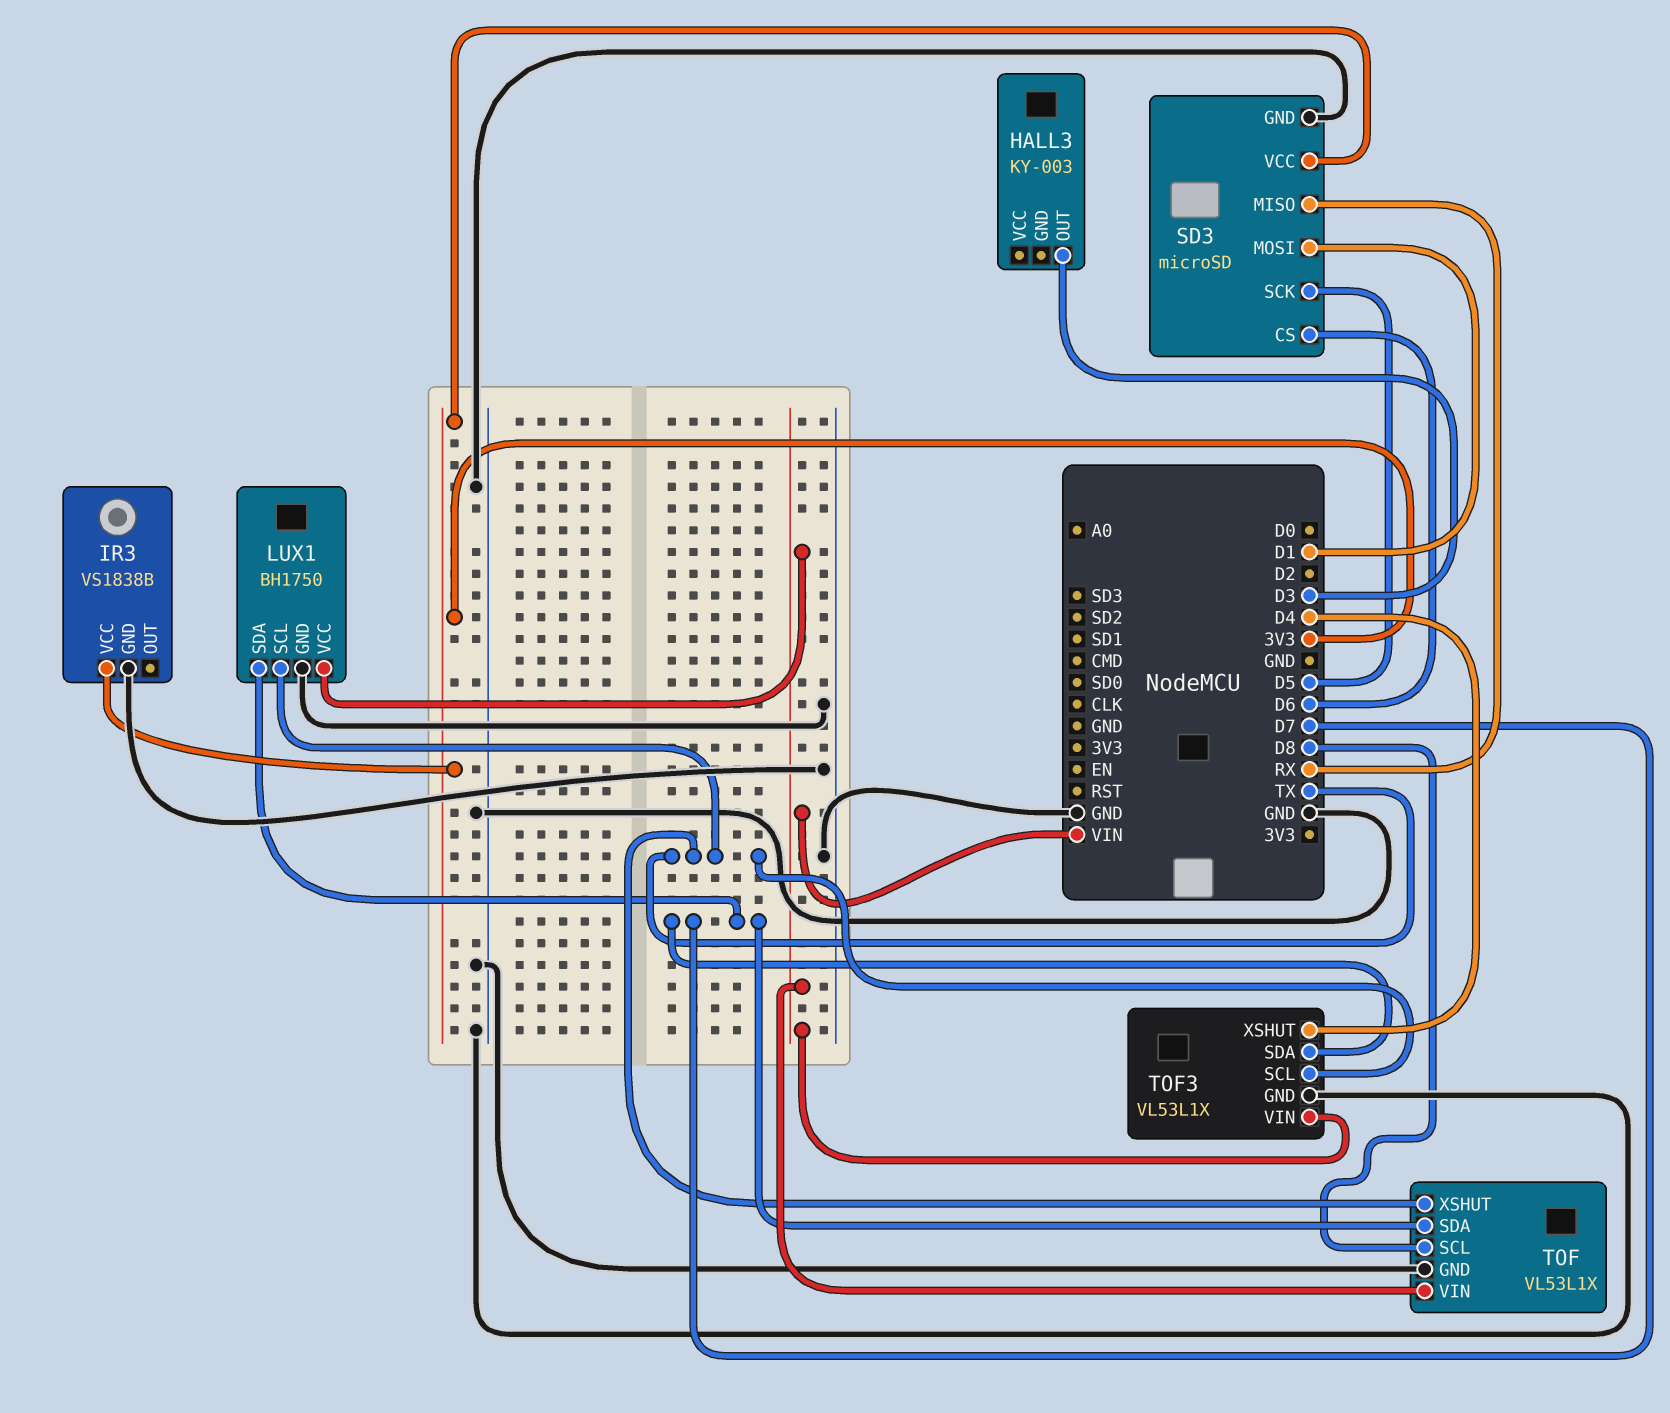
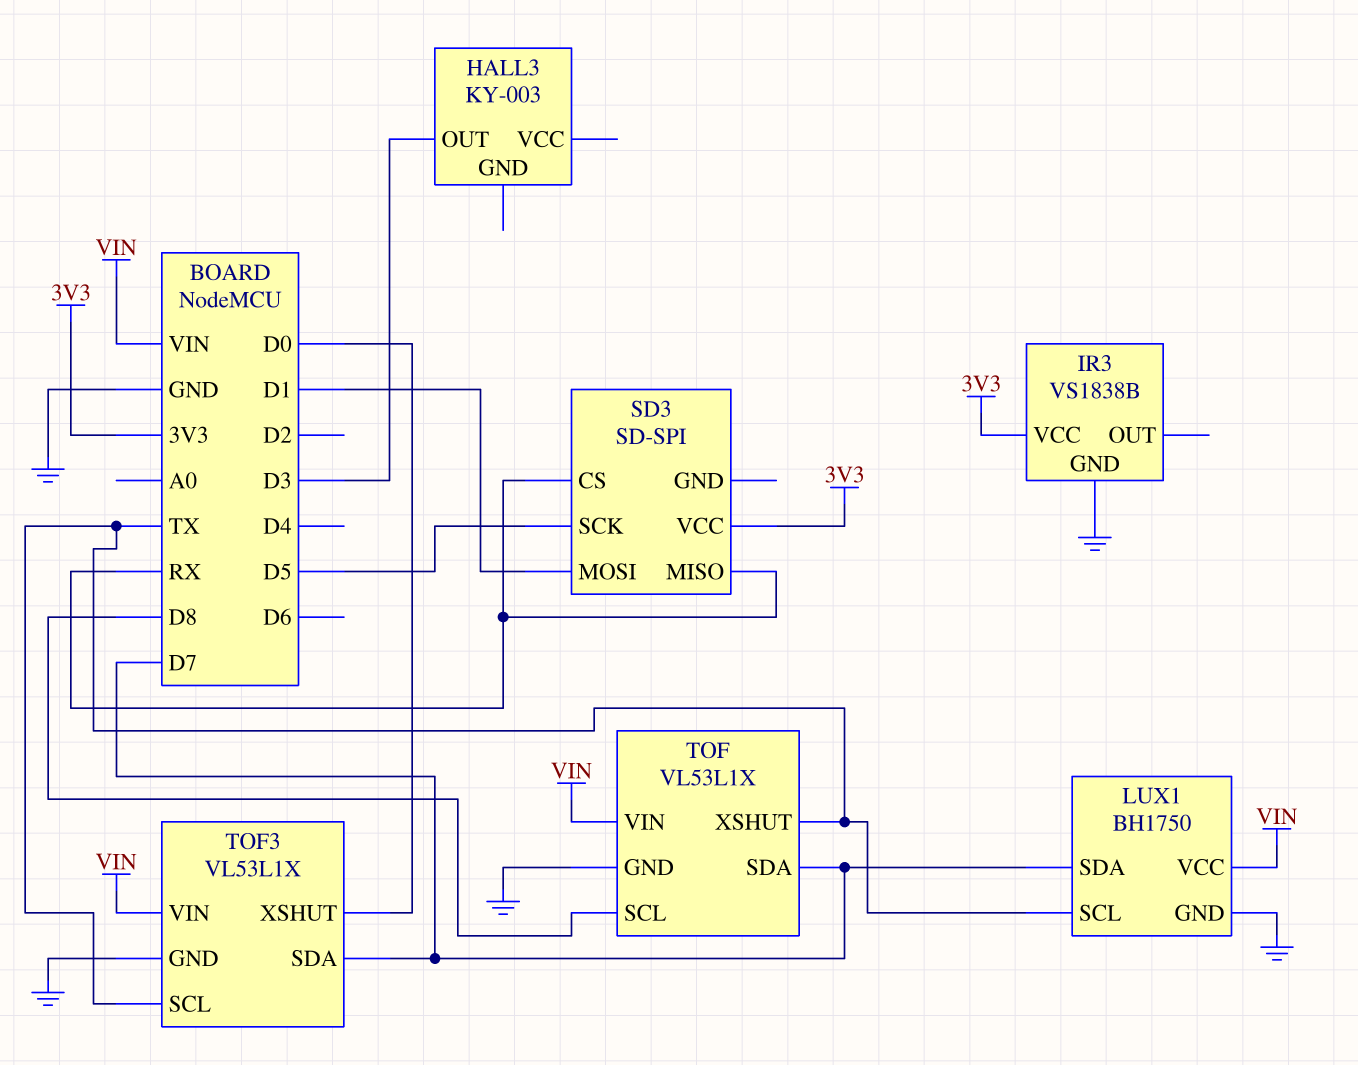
SD3: microSD -> SD-SPI
SD3 pin CS: D6 -> RX
SD3 pin GND: GND -> none
TOF3 pin XSHUT: D4 -> D0

